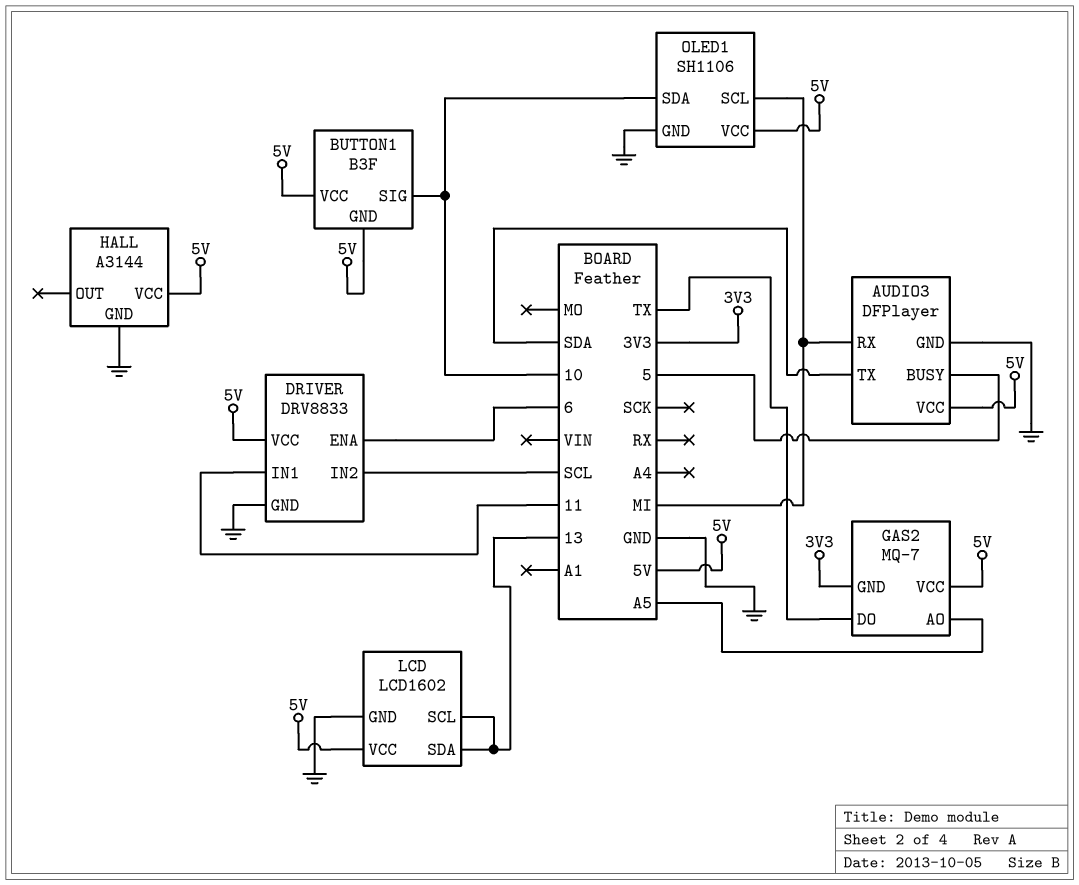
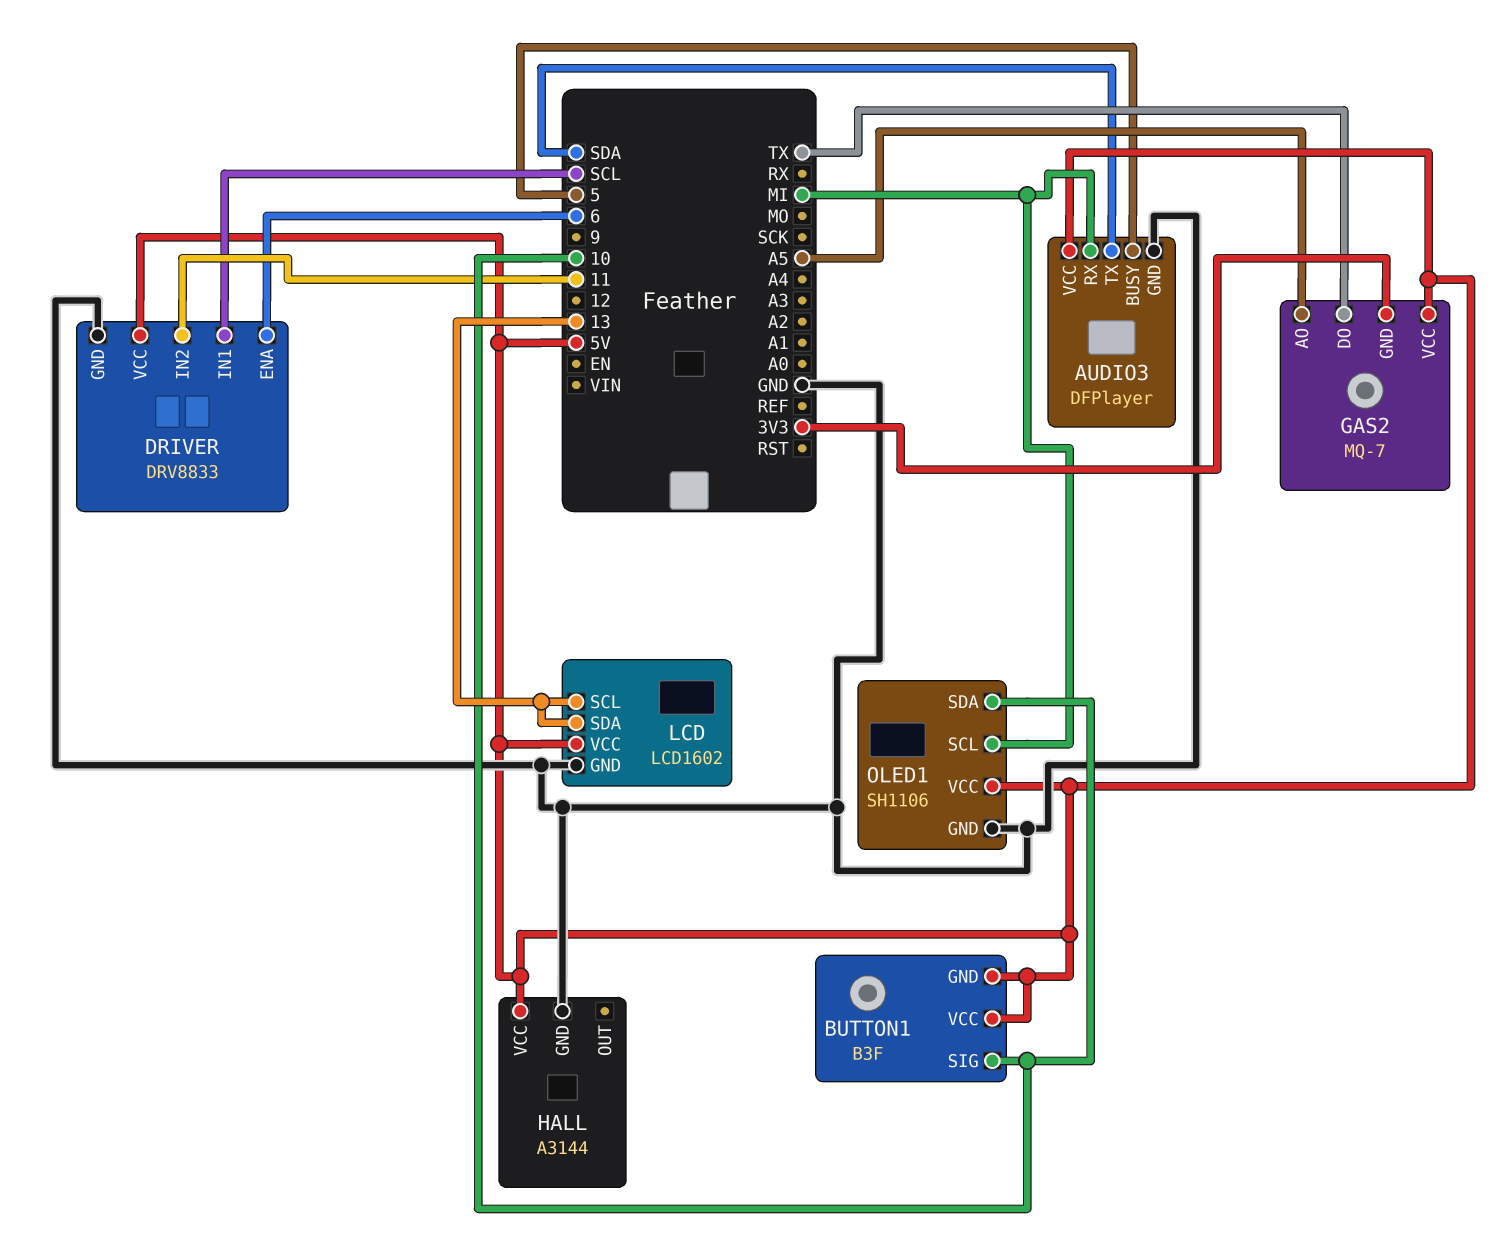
DRIVER pin IN1: 11 -> SCL
DRIVER pin IN2: SCL -> 11

